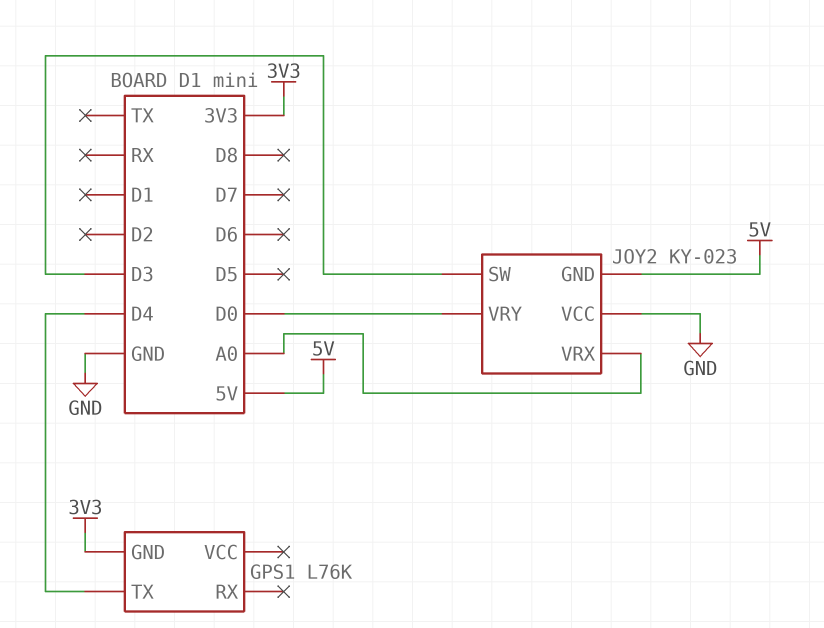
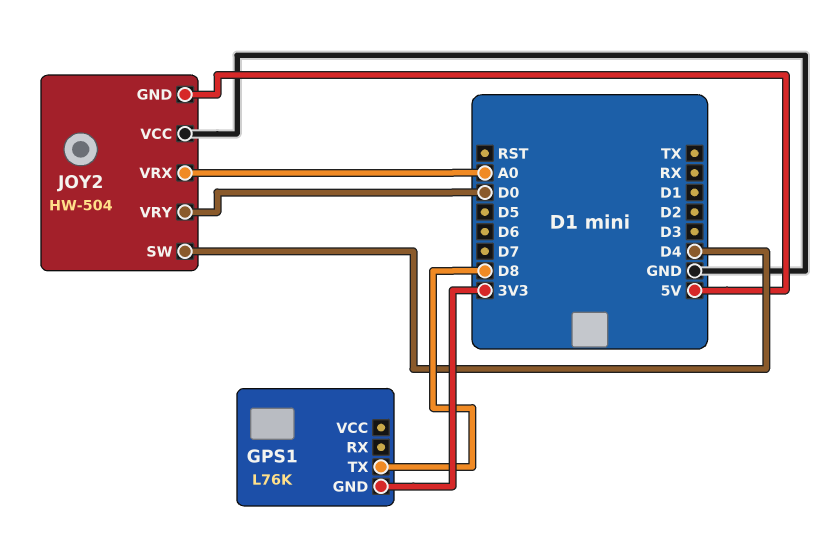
GPS1 pin TX: D4 -> D8
JOY2: KY-023 -> HW-504
JOY2 pin SW: D3 -> D4

